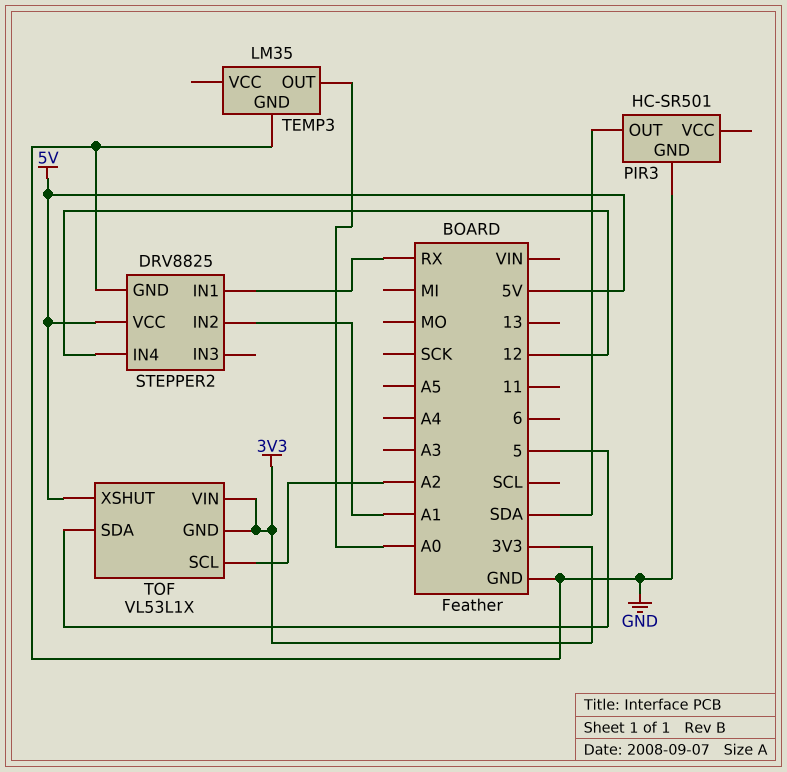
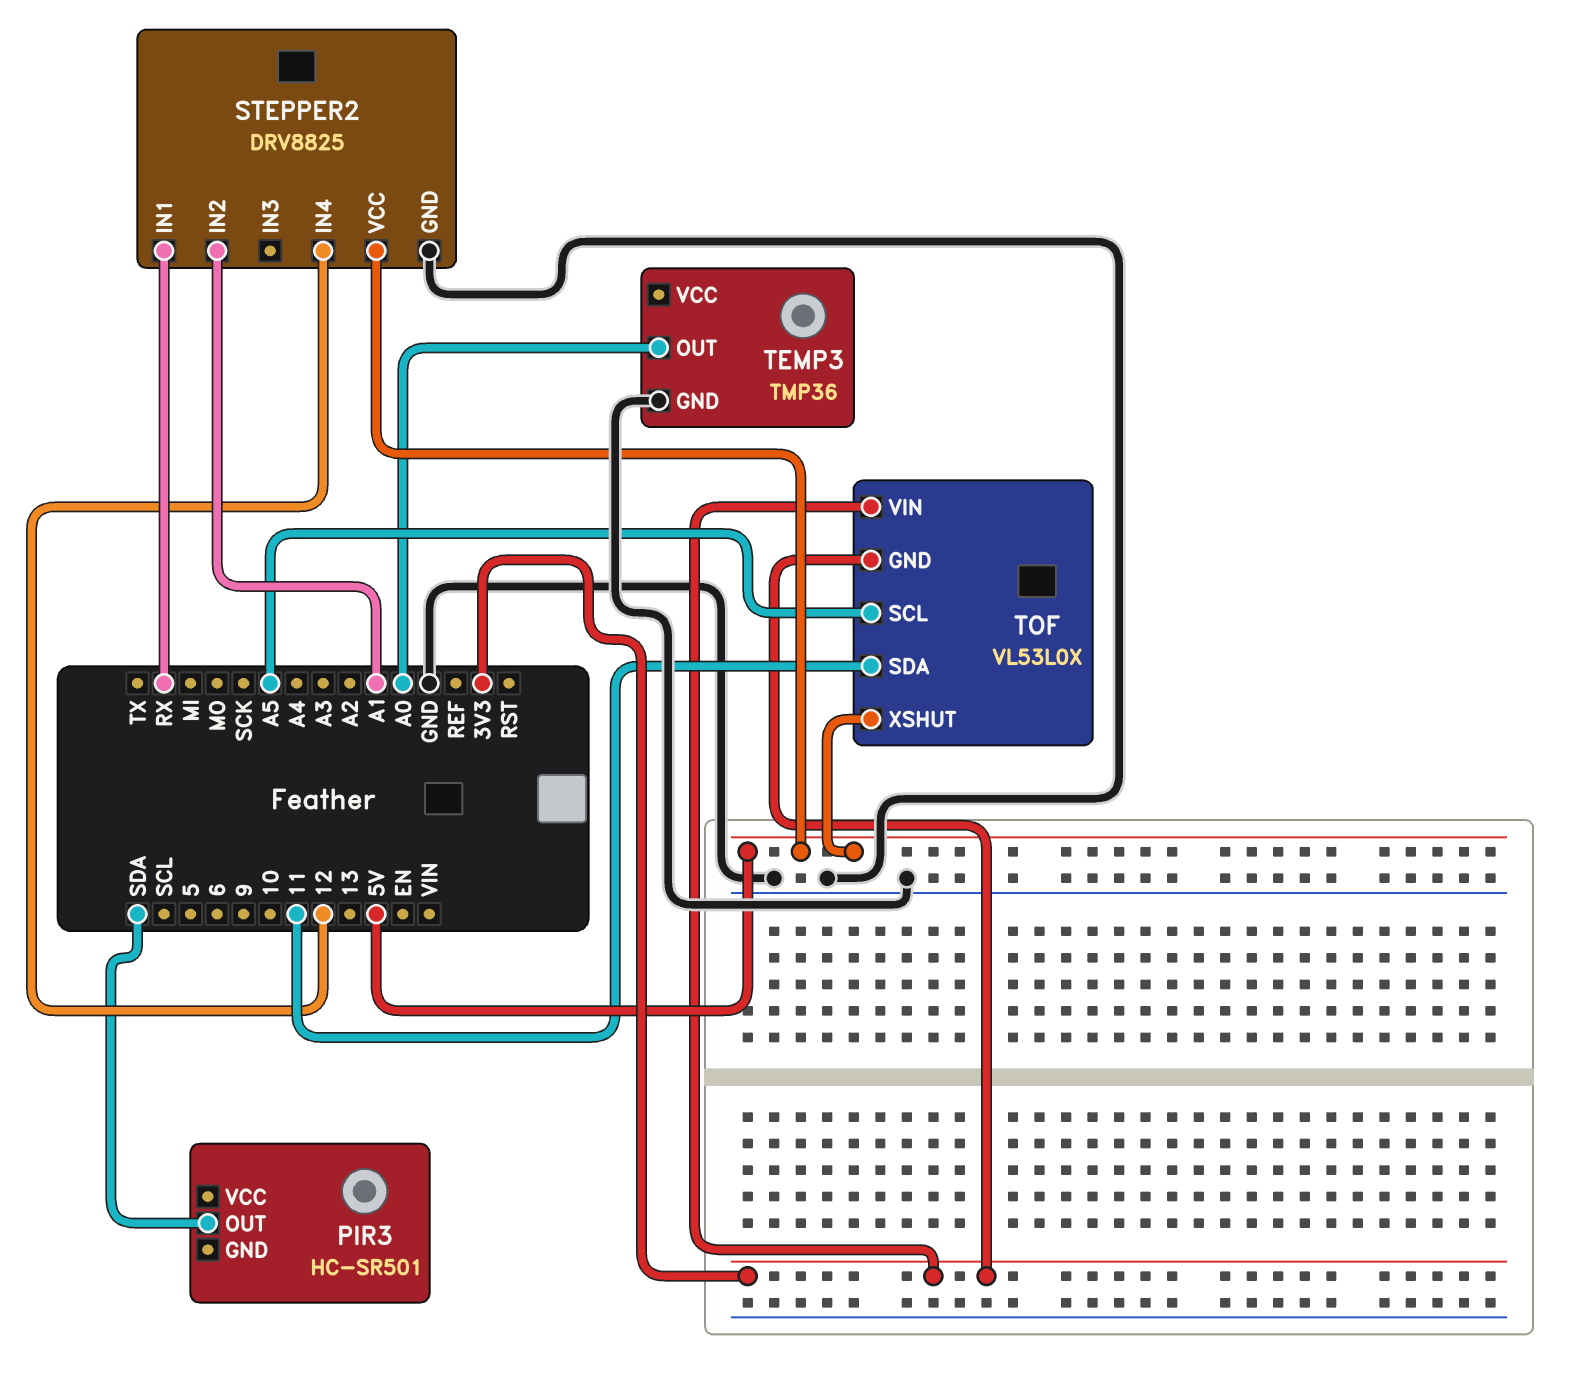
PIR3 pin GND: GND -> none
TEMP3: LM35 -> TMP36
TOF: VL53L1X -> VL53L0X
TOF pin SCL: A2 -> A5
TOF pin SDA: 5 -> 11

